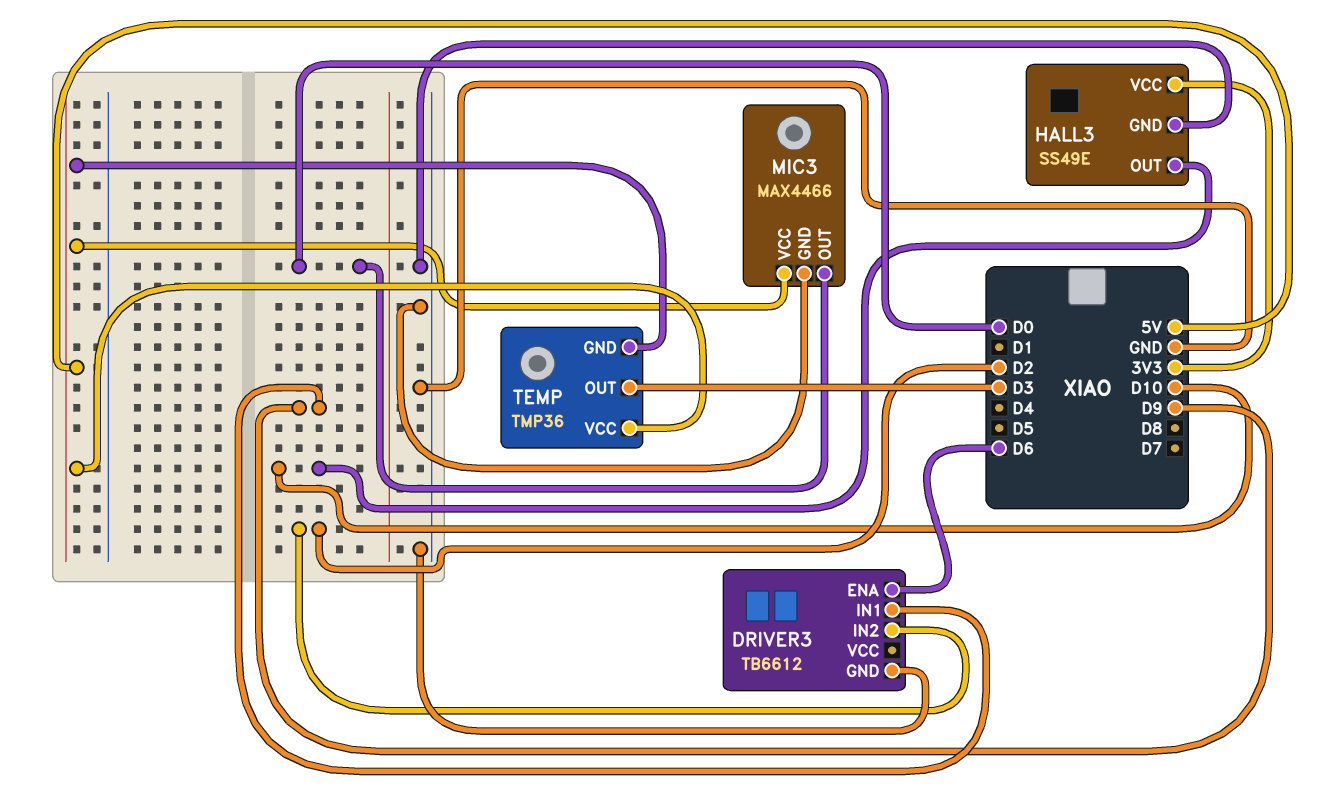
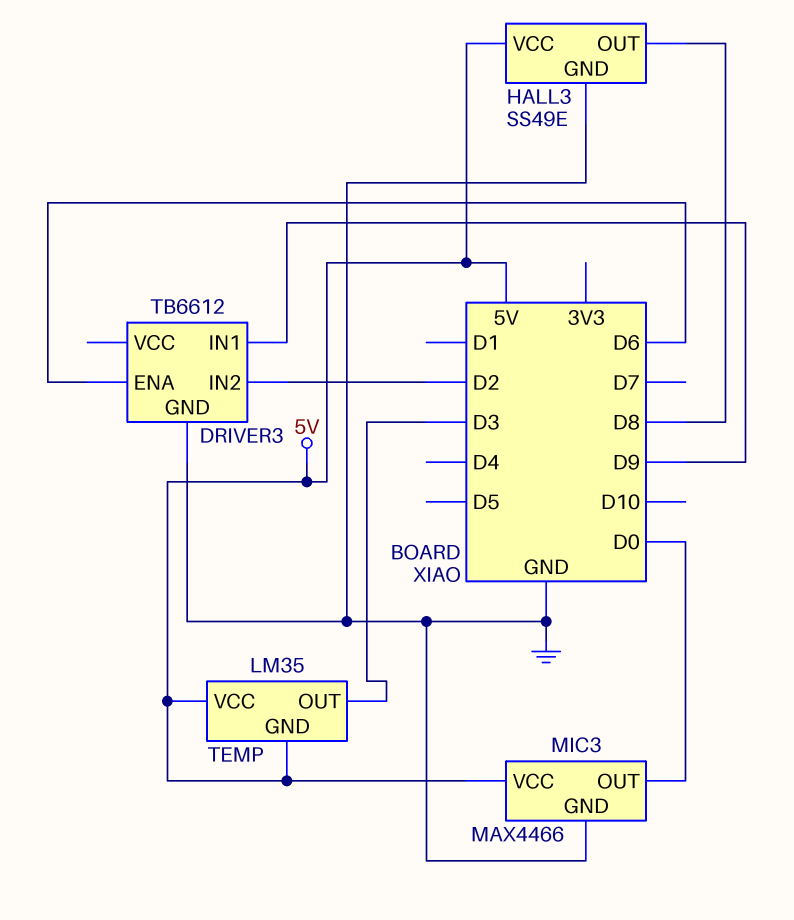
HALL3 pin OUT: D10 -> D8
HALL3 pin VCC: 3V3 -> 5V
TEMP: TMP36 -> LM35

